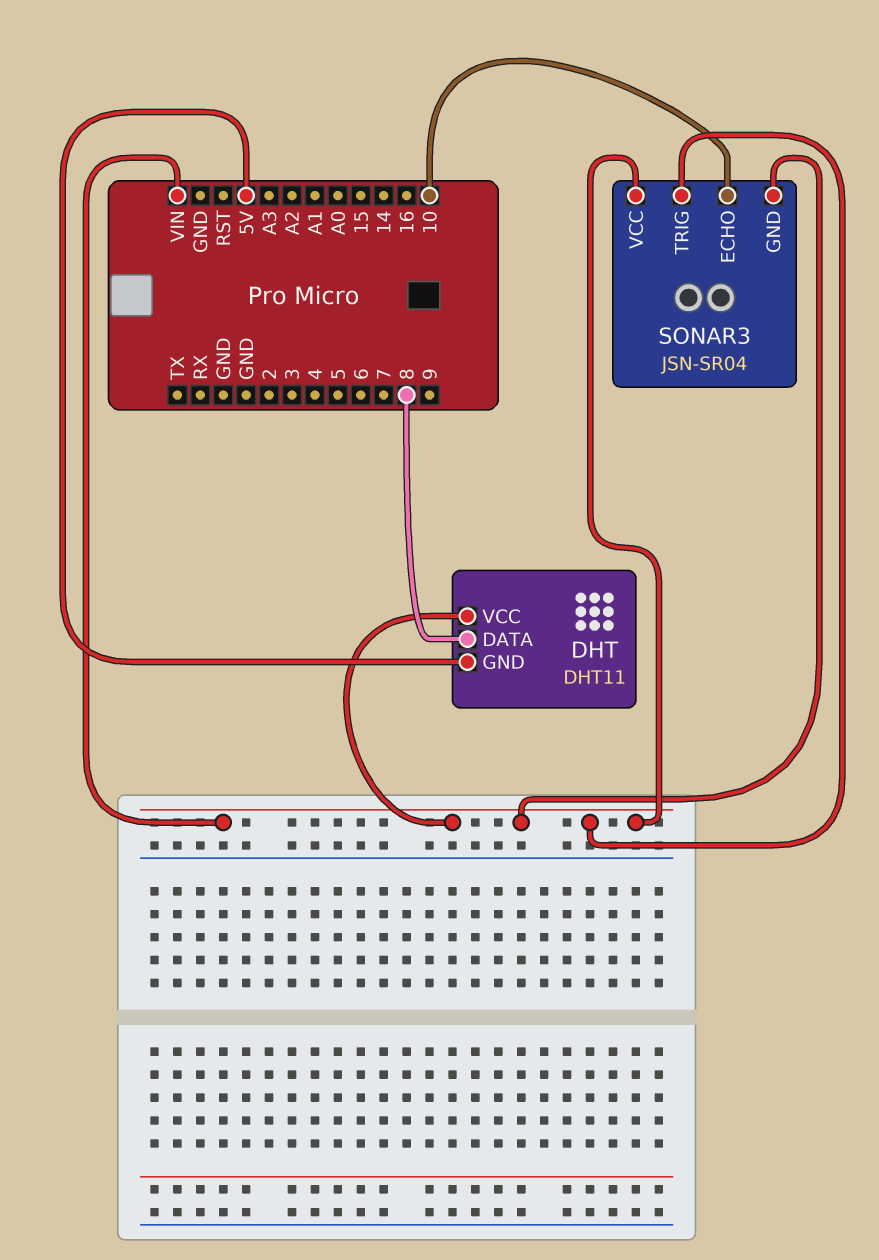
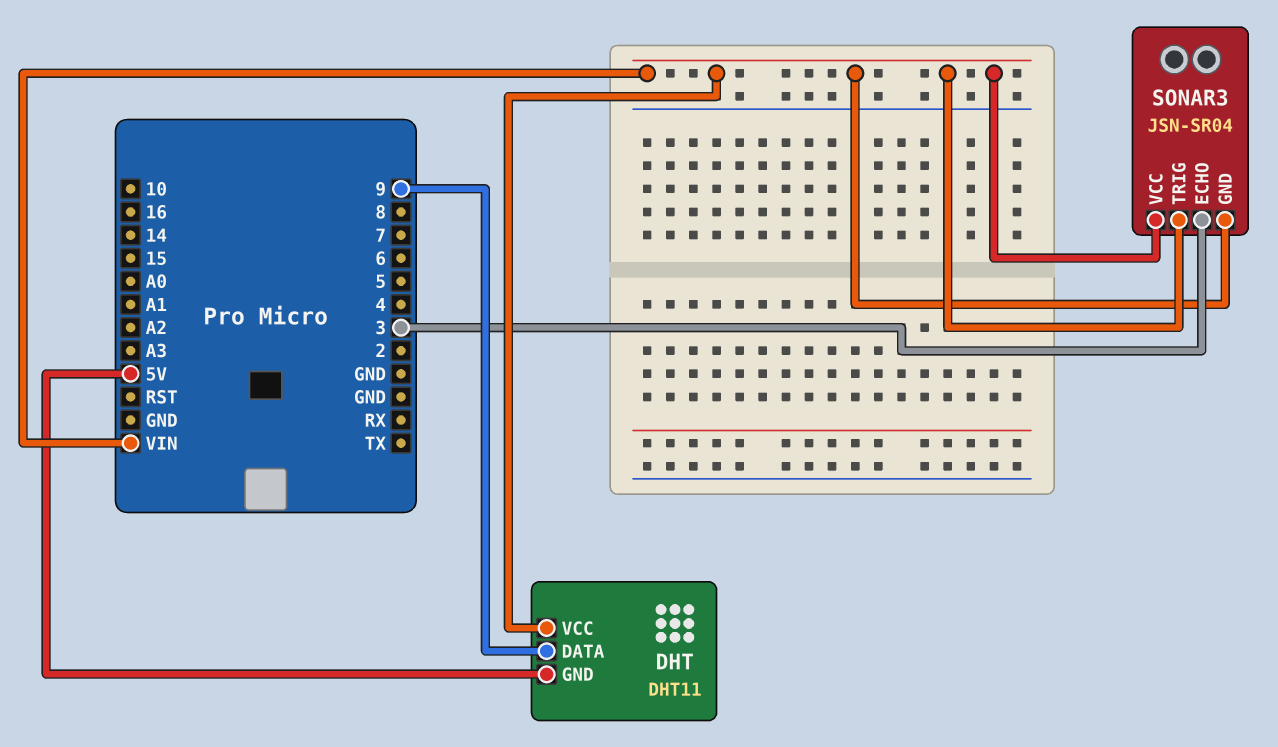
DHT pin DATA: 8 -> 9
SONAR3 pin ECHO: 10 -> 3

